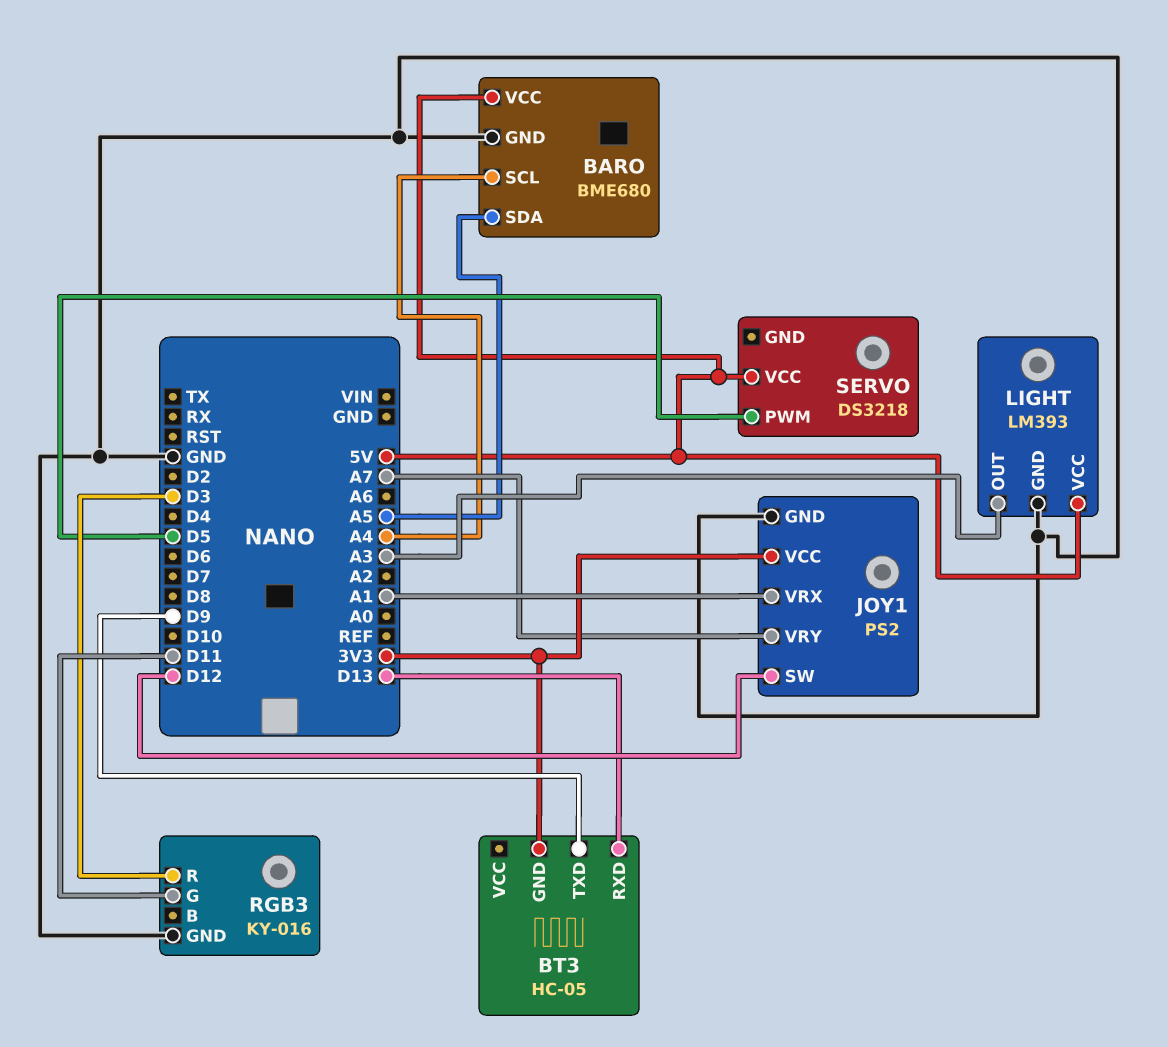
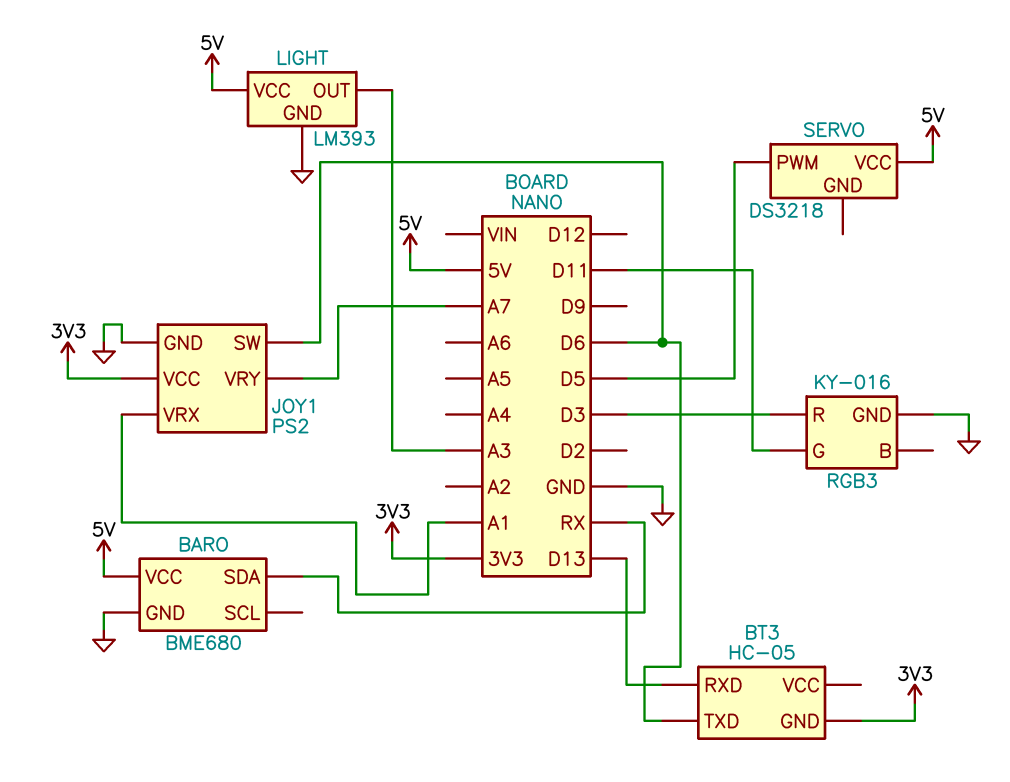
BARO pin SCL: A4 -> none
BARO pin SDA: A5 -> RX
BT3 pin TXD: D9 -> D6
JOY1 pin SW: D12 -> D6

